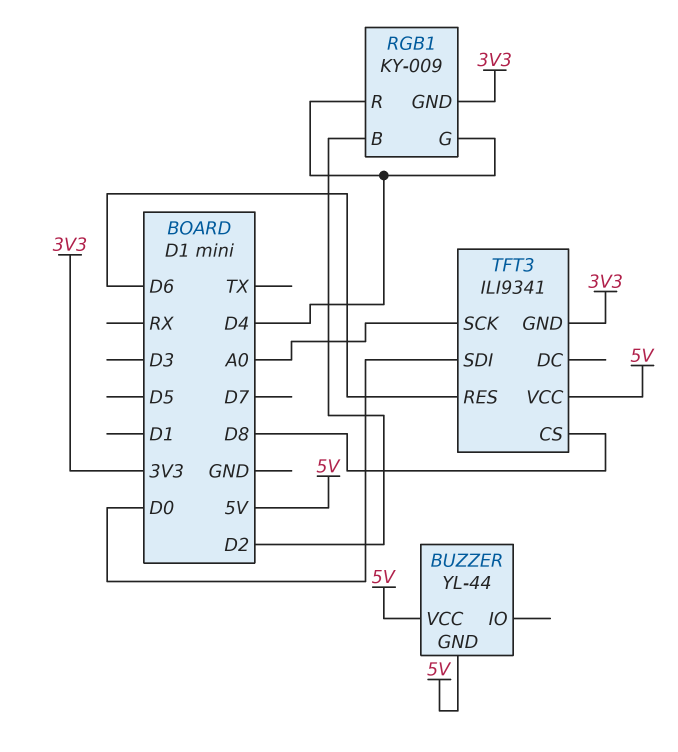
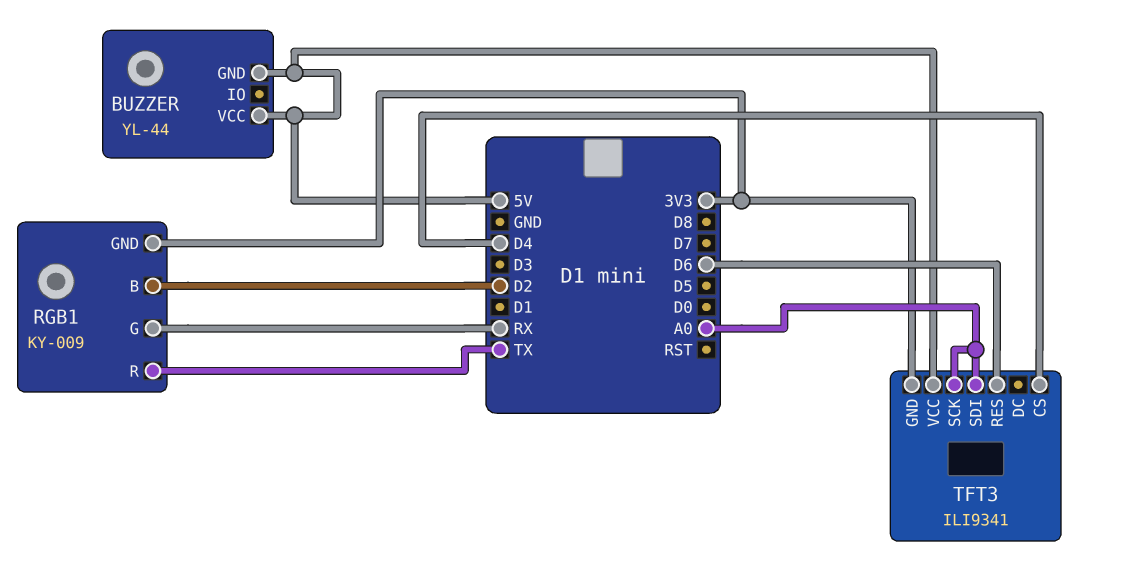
RGB1 pin G: D4 -> RX
RGB1 pin R: D4 -> TX
TFT3 pin CS: D8 -> D4
TFT3 pin SDI: D0 -> A0

